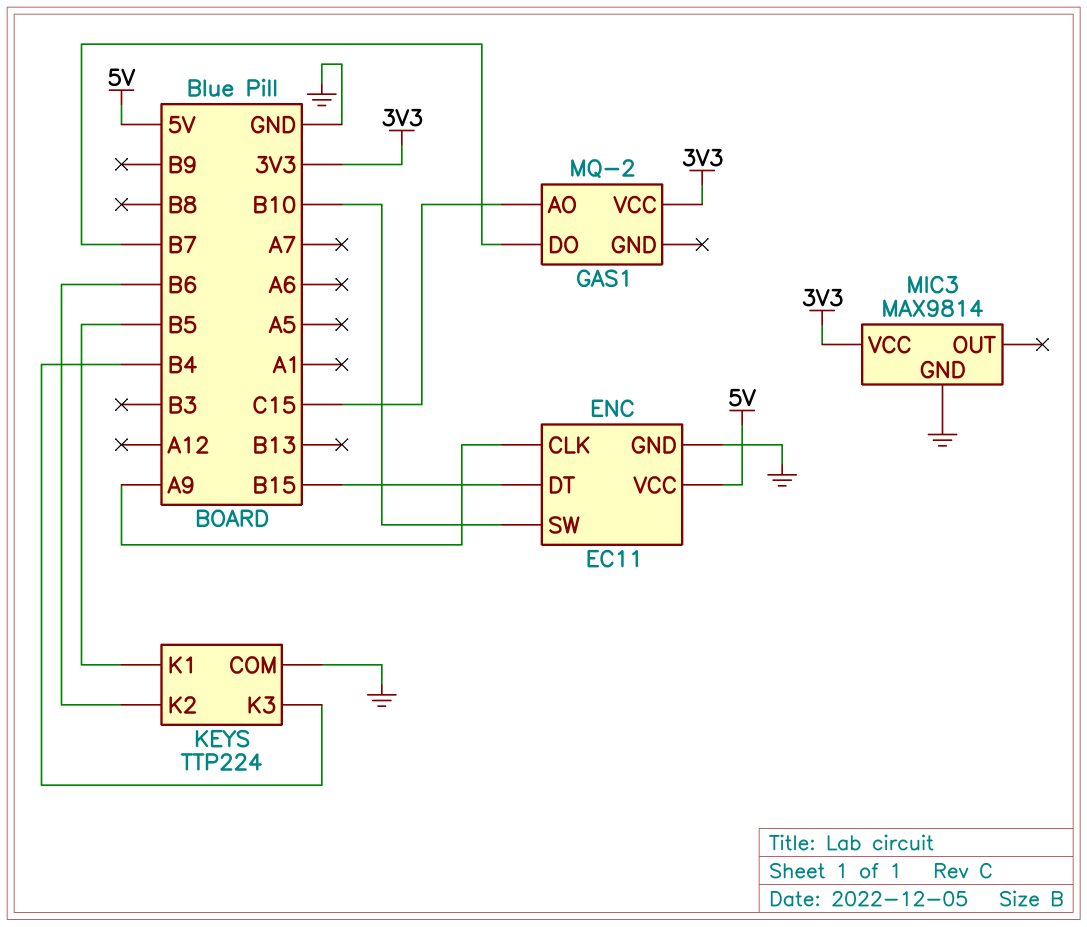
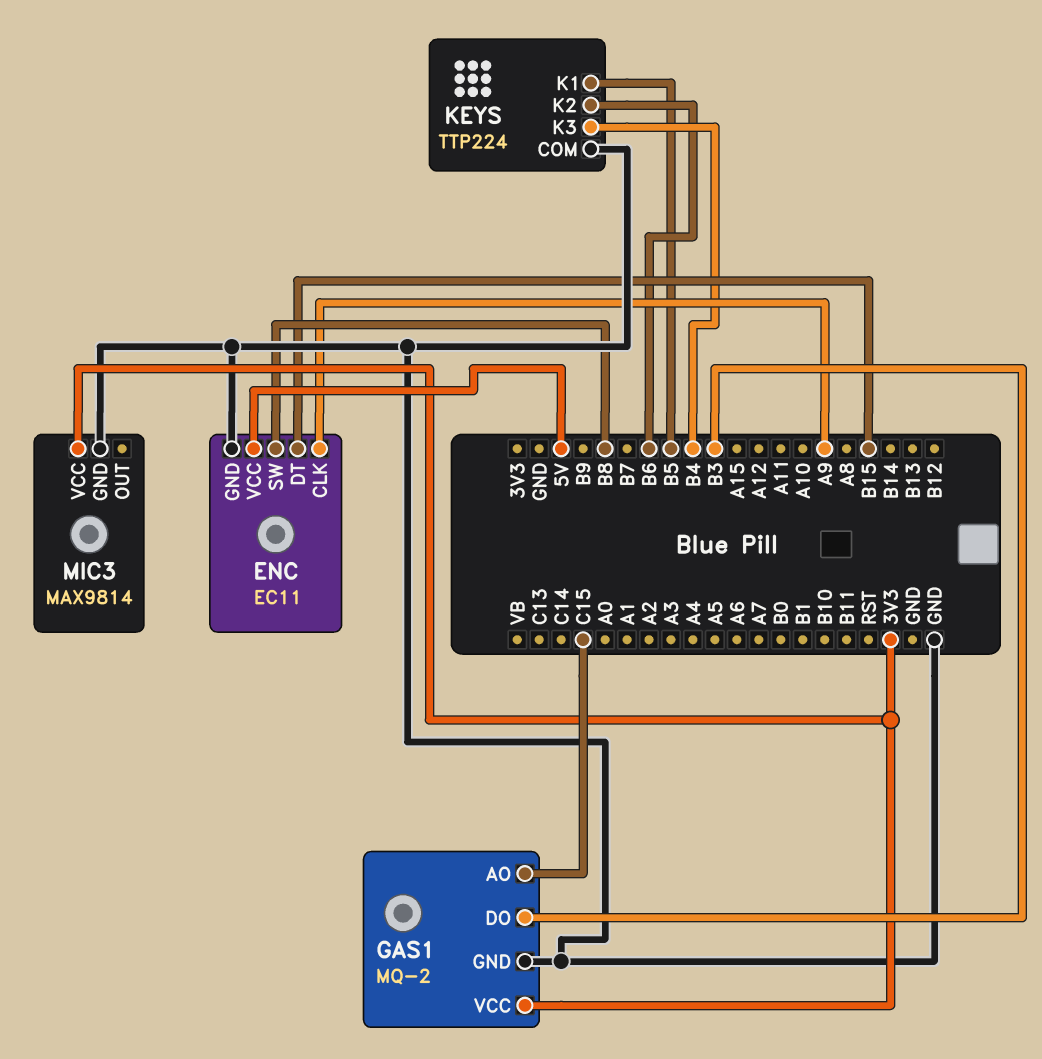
ENC pin SW: B10 -> B8
GAS1 pin DO: B7 -> B3
GAS1 pin GND: none -> GND

